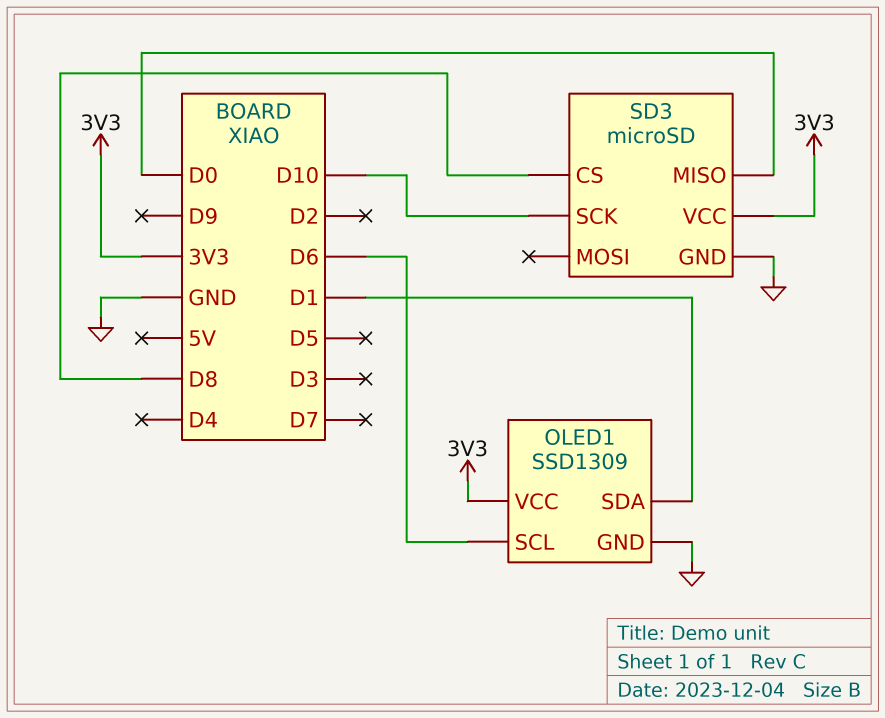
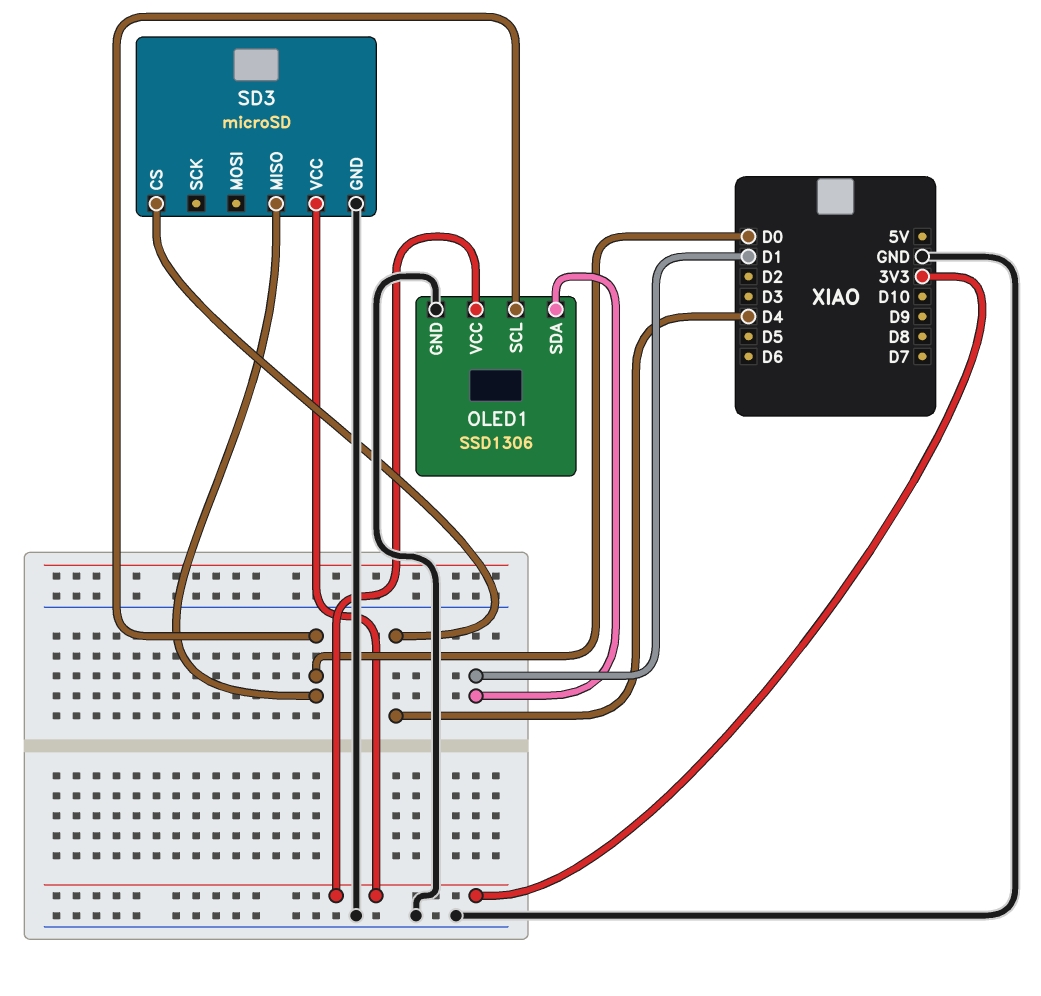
OLED1: SSD1309 -> SSD1306
OLED1 pin SCL: D6 -> D0
SD3 pin CS: D8 -> D4
SD3 pin SCK: D10 -> none

